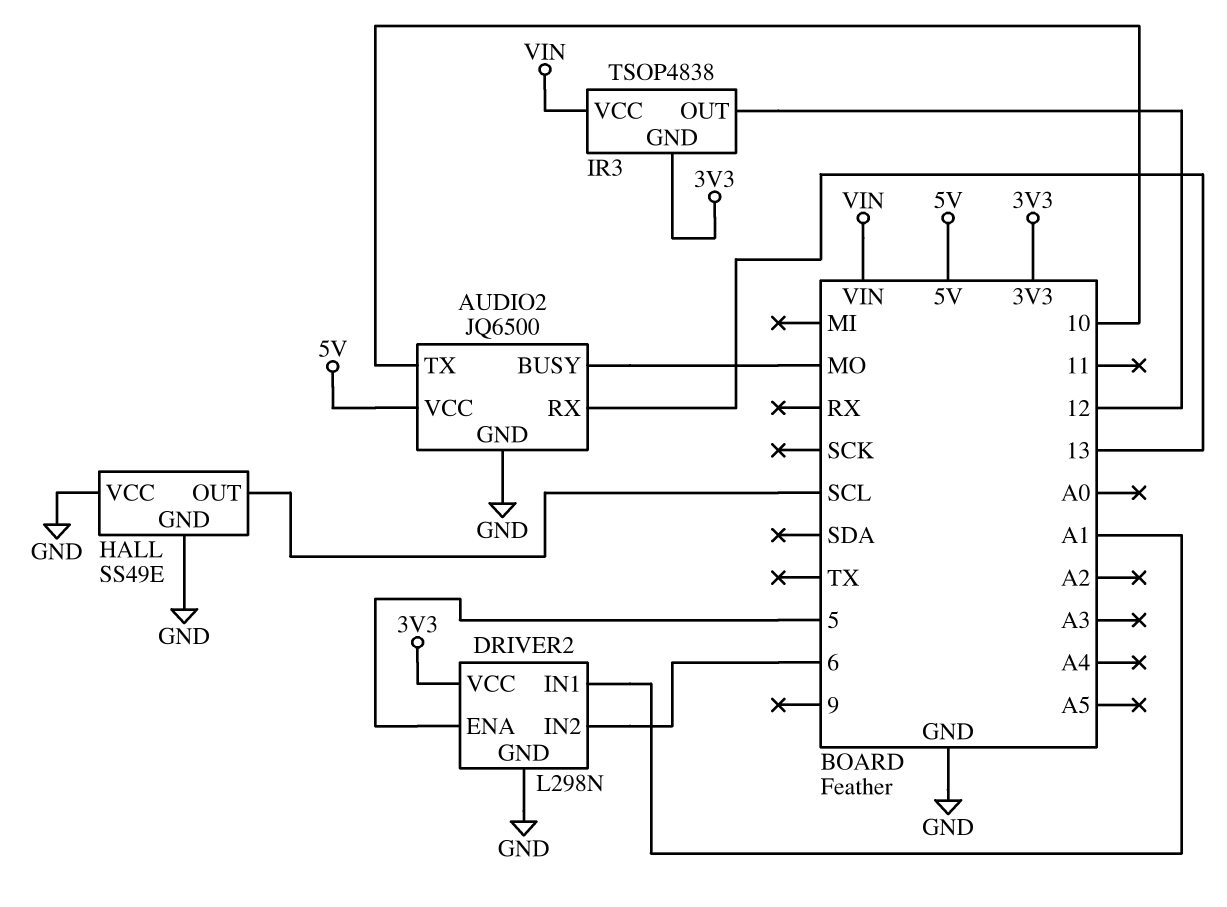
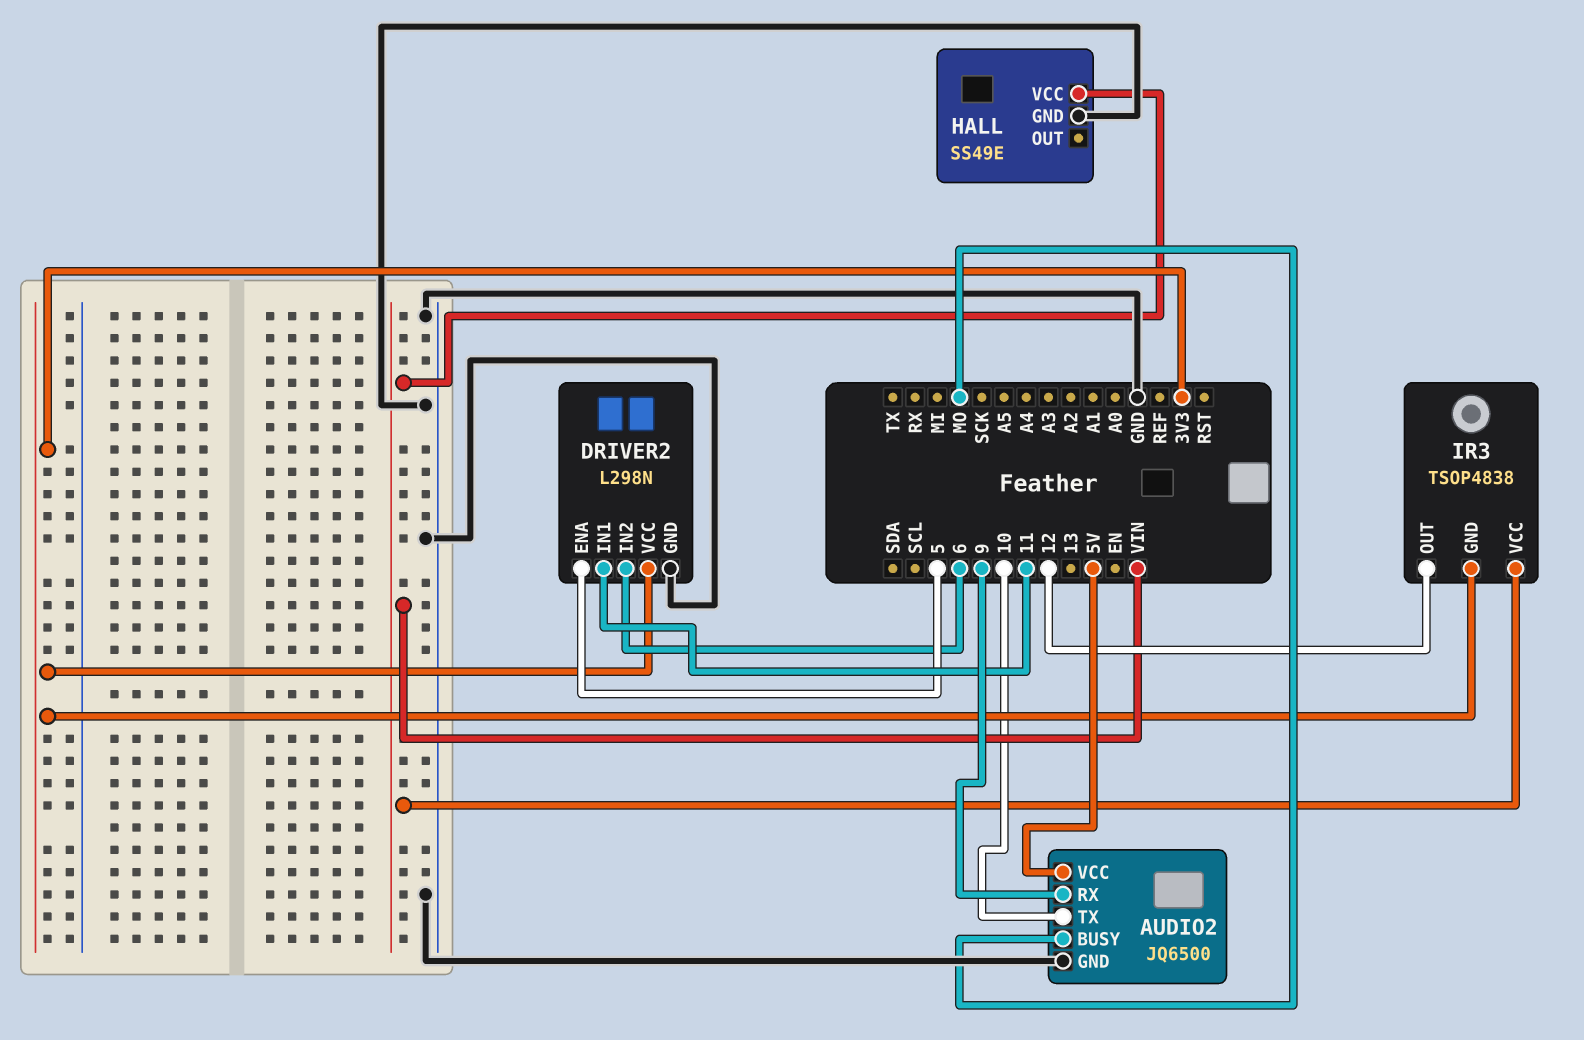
AUDIO2 pin RX: 13 -> 9
DRIVER2 pin IN1: A1 -> 11
HALL pin OUT: SCL -> none
HALL pin VCC: GND -> VIN

